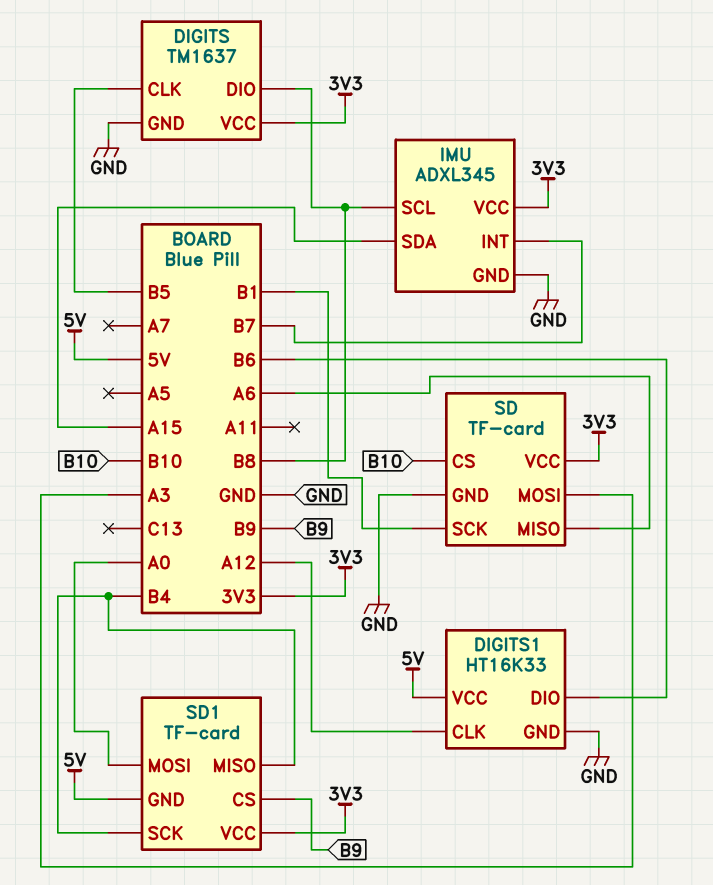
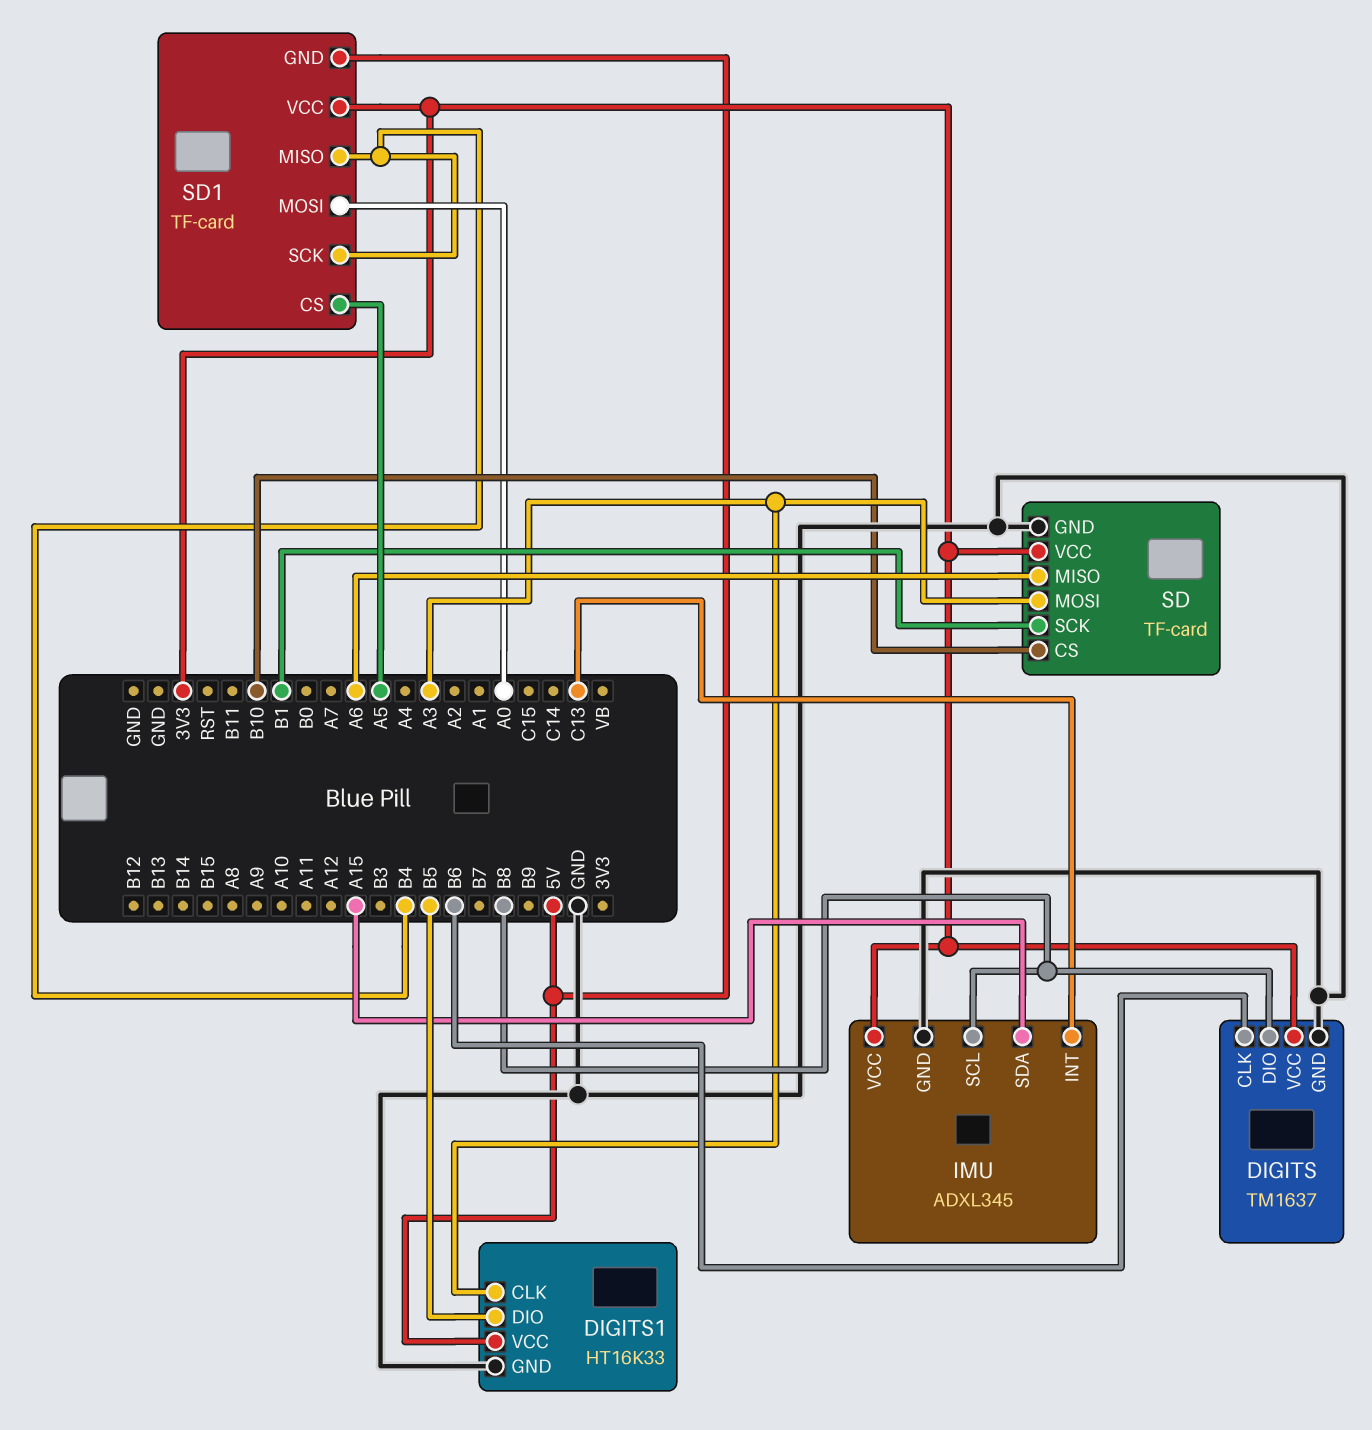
DIGITS pin CLK: B5 -> B6
DIGITS1 pin CLK: A12 -> A3
DIGITS1 pin DIO: B6 -> B5
IMU pin INT: B7 -> C13
SD1 pin CS: B9 -> A5

